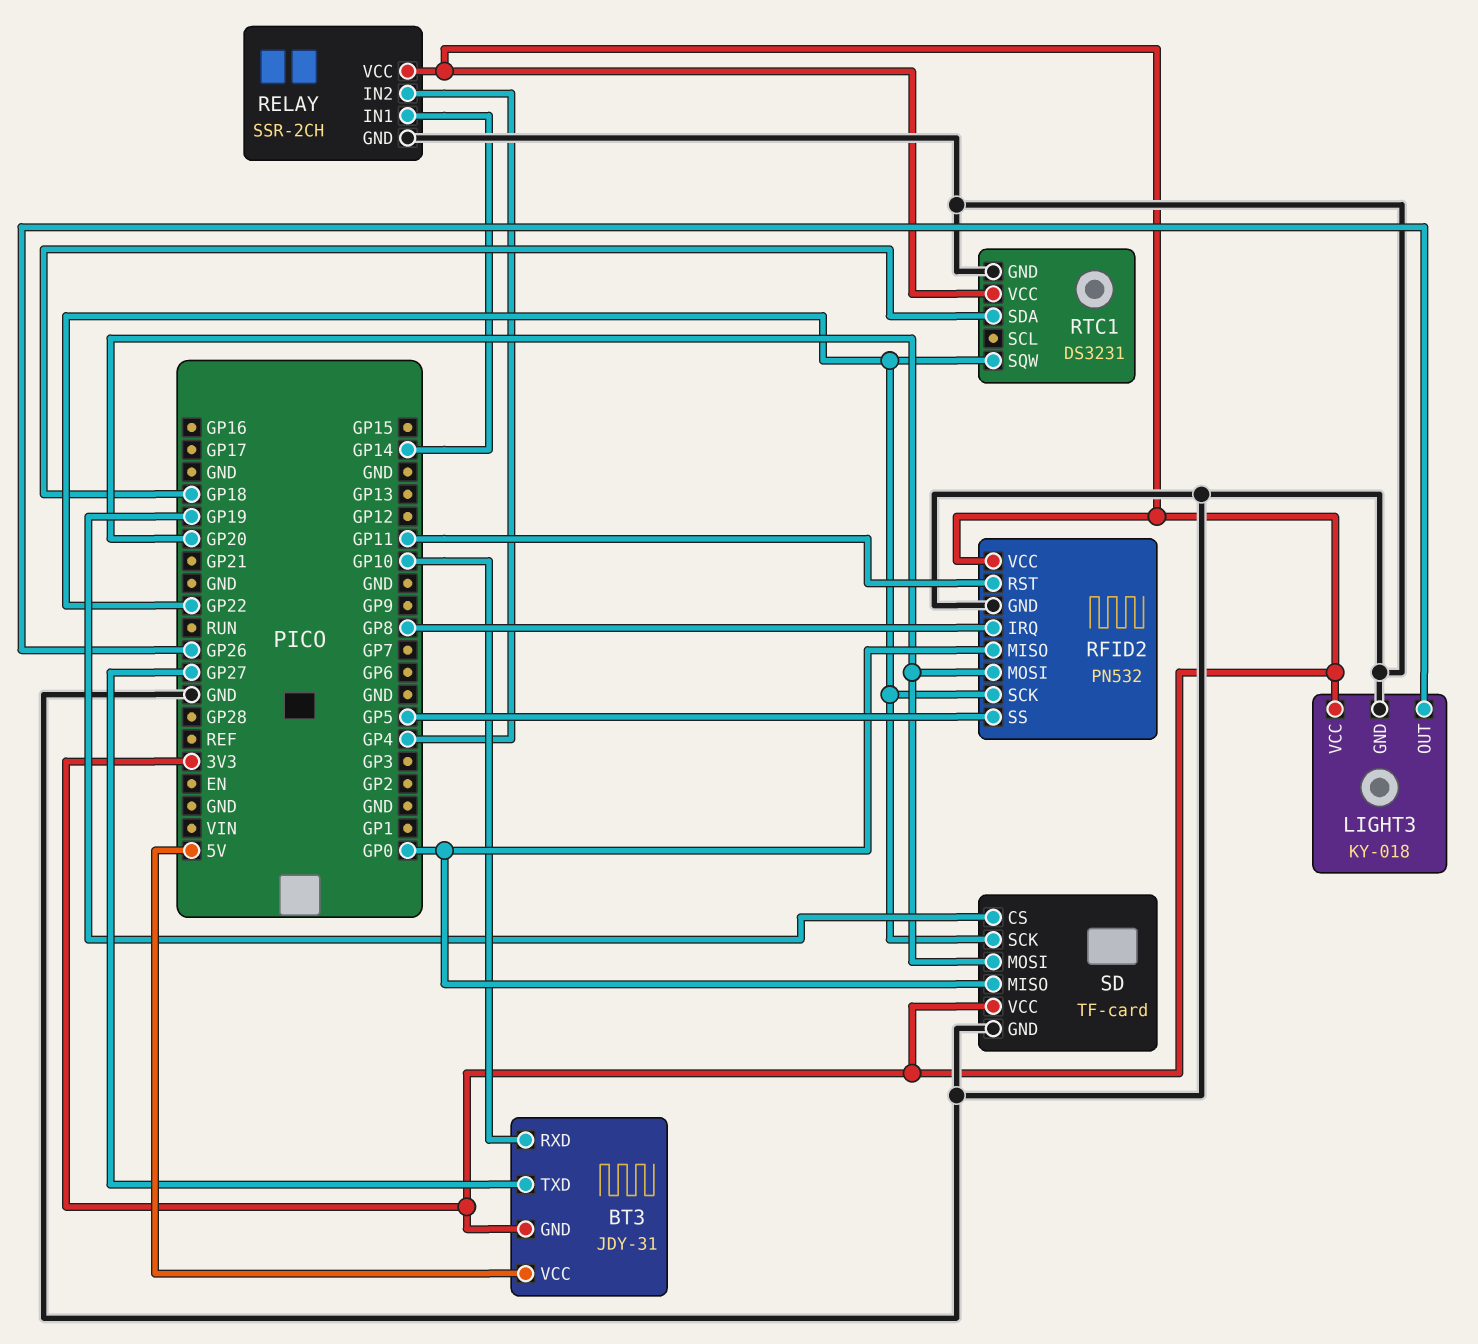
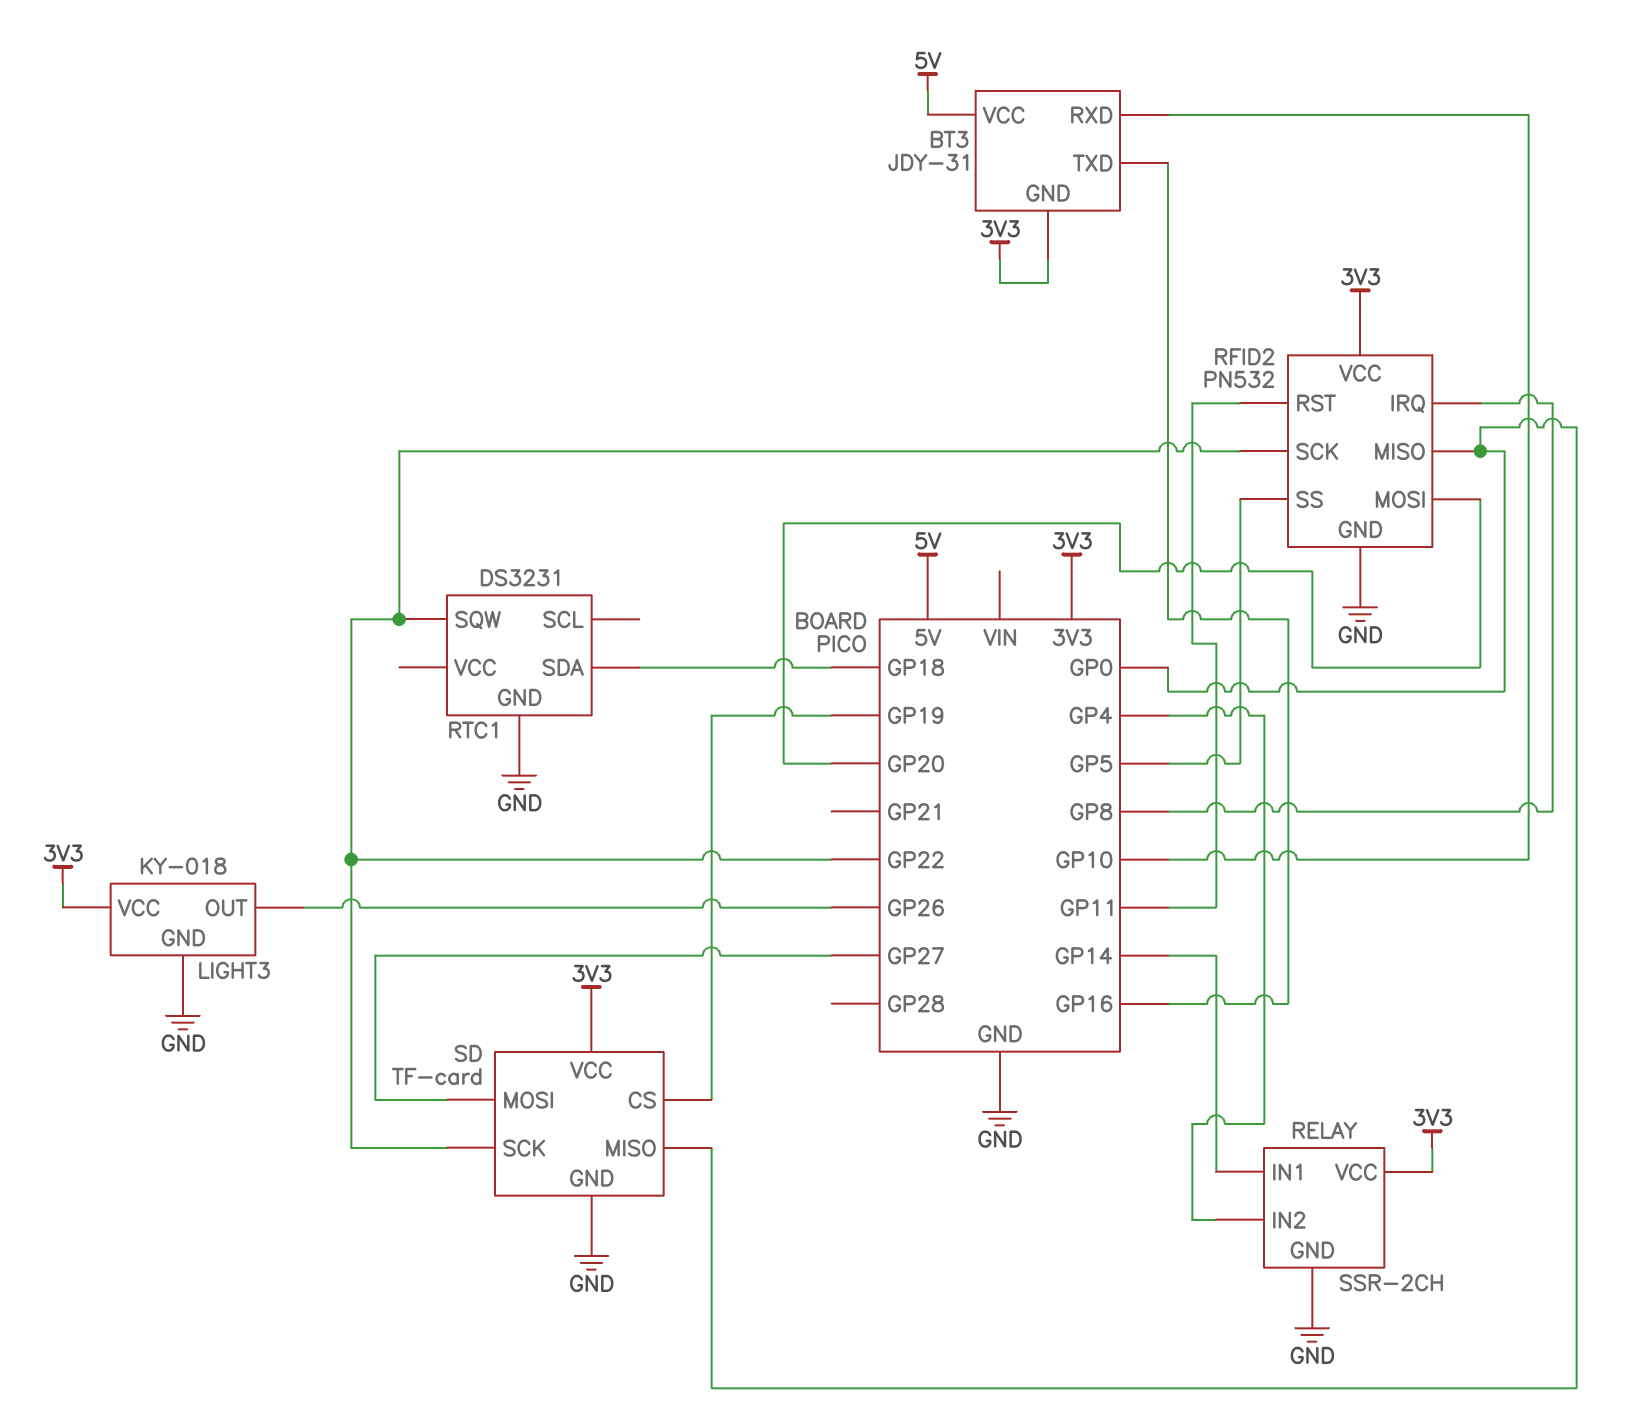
BT3 pin TXD: GP27 -> GP16
RTC1 pin VCC: 3V3 -> none
SD pin MOSI: GP20 -> GP27

